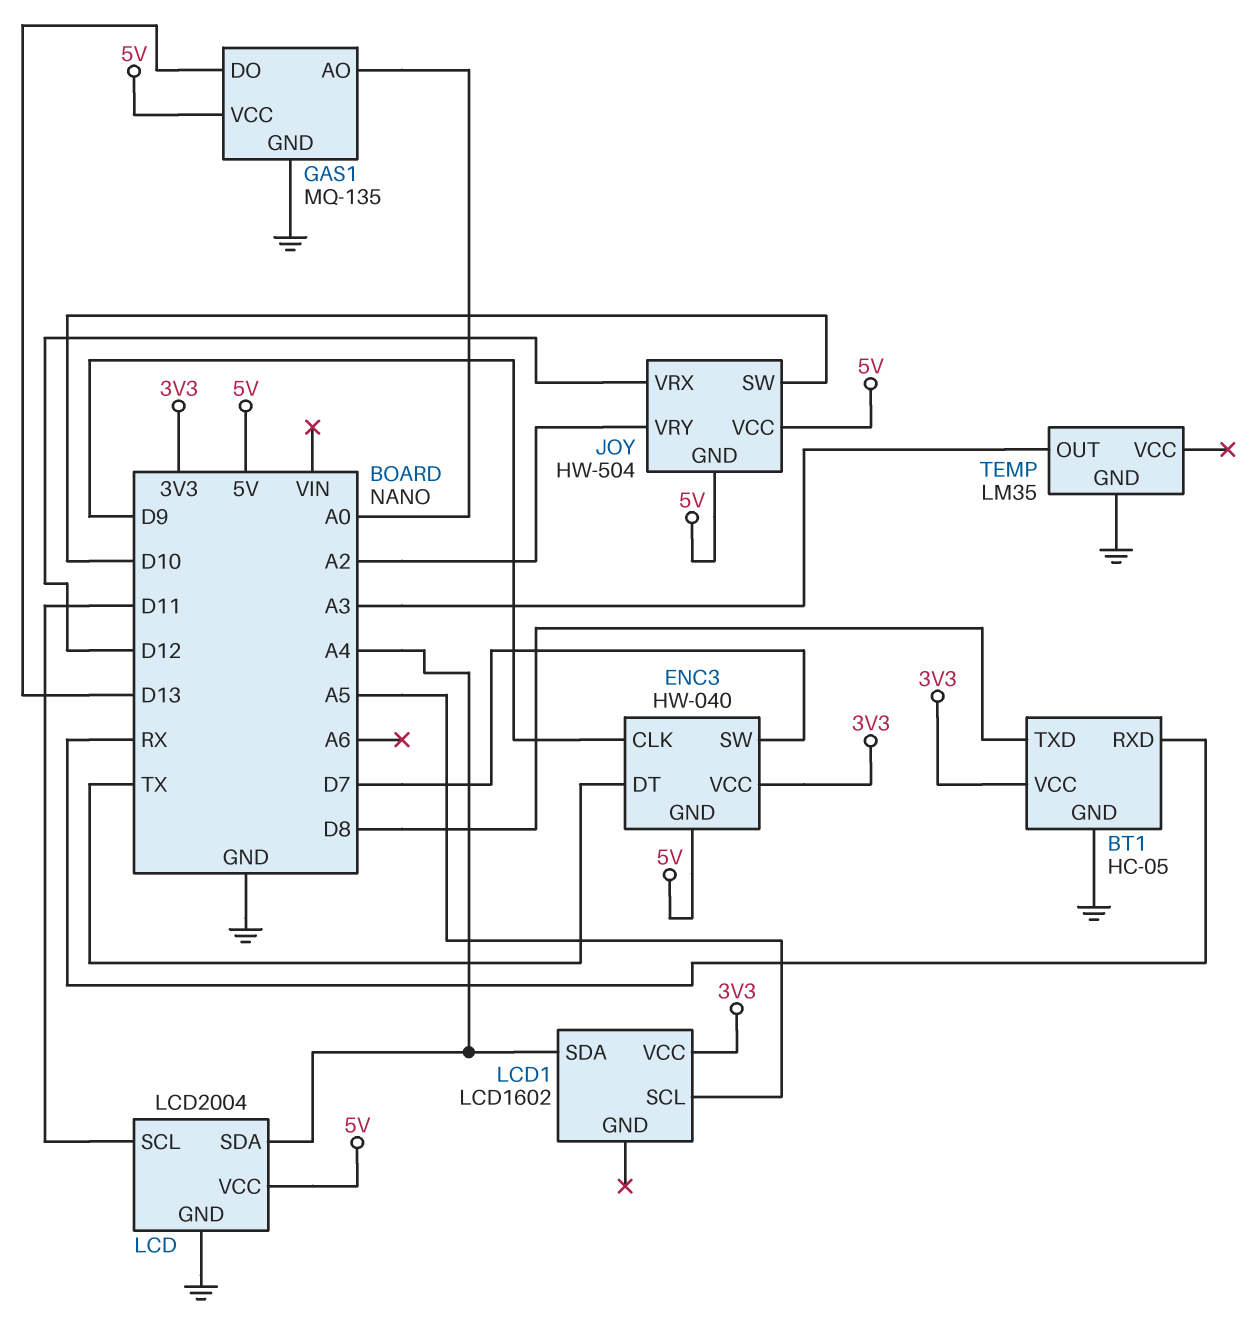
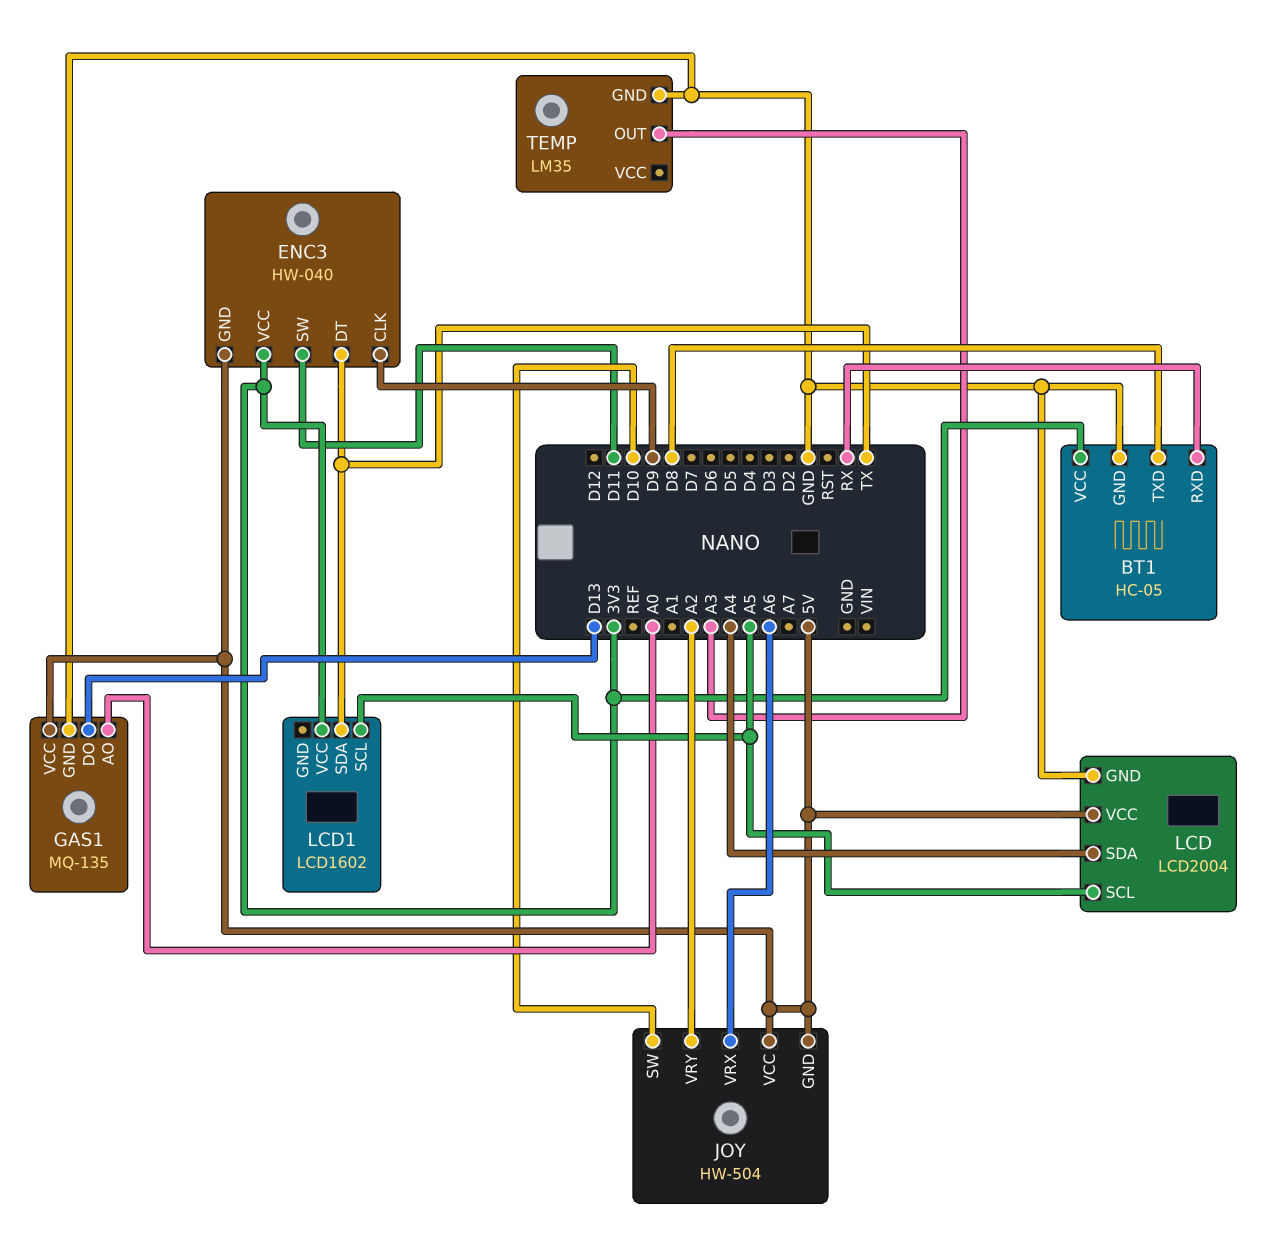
ENC3 pin SW: D7 -> D11
JOY pin VRX: D12 -> A6
LCD pin SCL: D11 -> A5
LCD1 pin SDA: A4 -> TX

